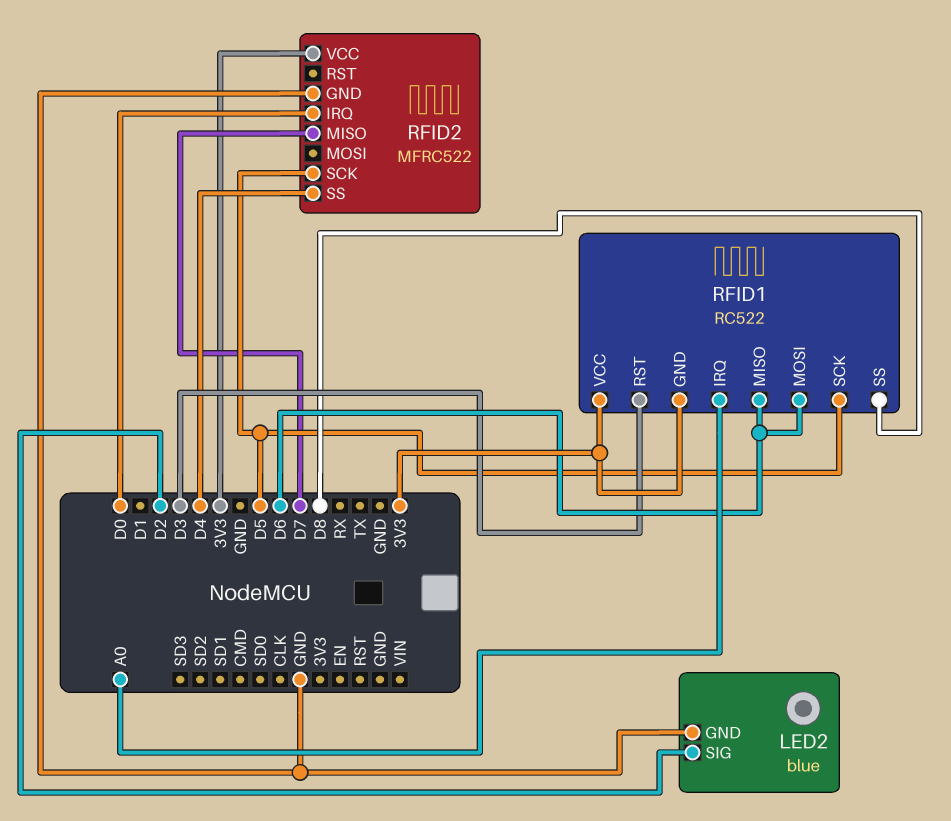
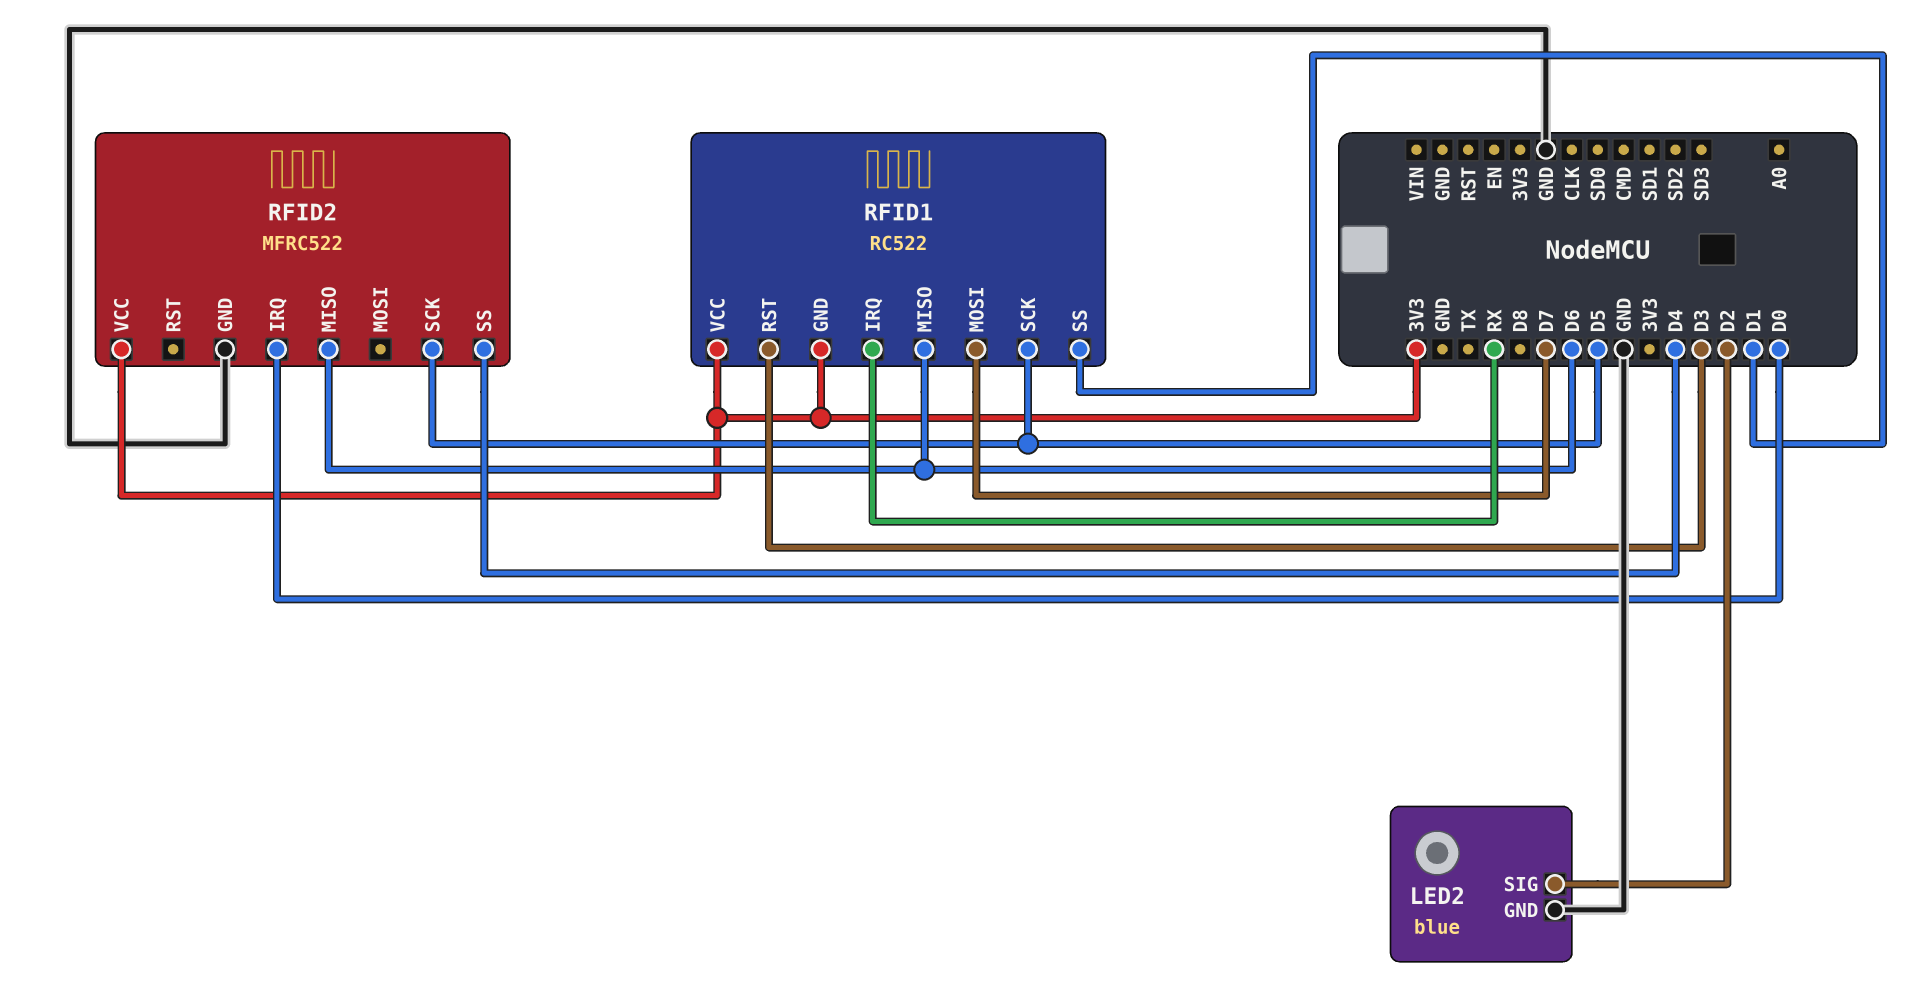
RFID1 pin IRQ: A0 -> RX
RFID1 pin MOSI: D6 -> D7
RFID1 pin SS: D8 -> D1
RFID2 pin MISO: D7 -> D6

